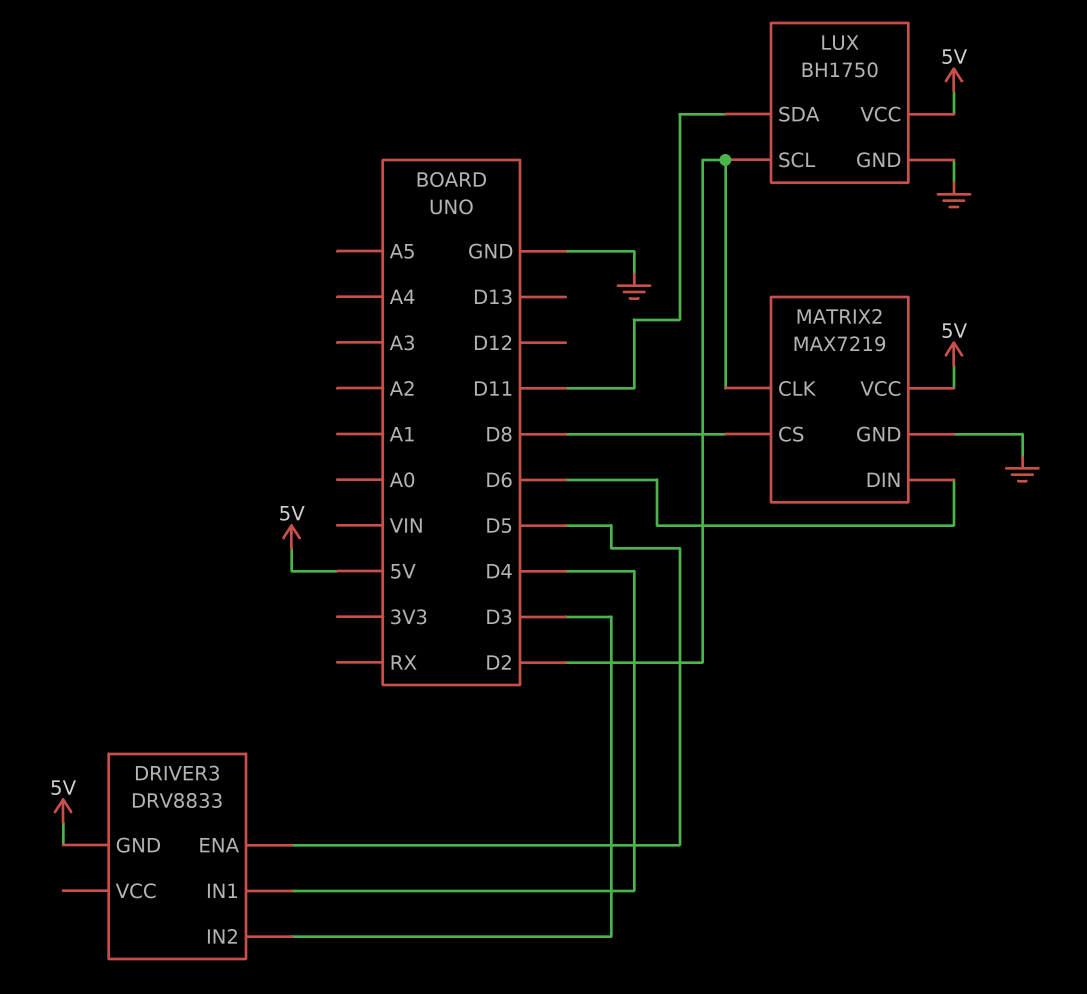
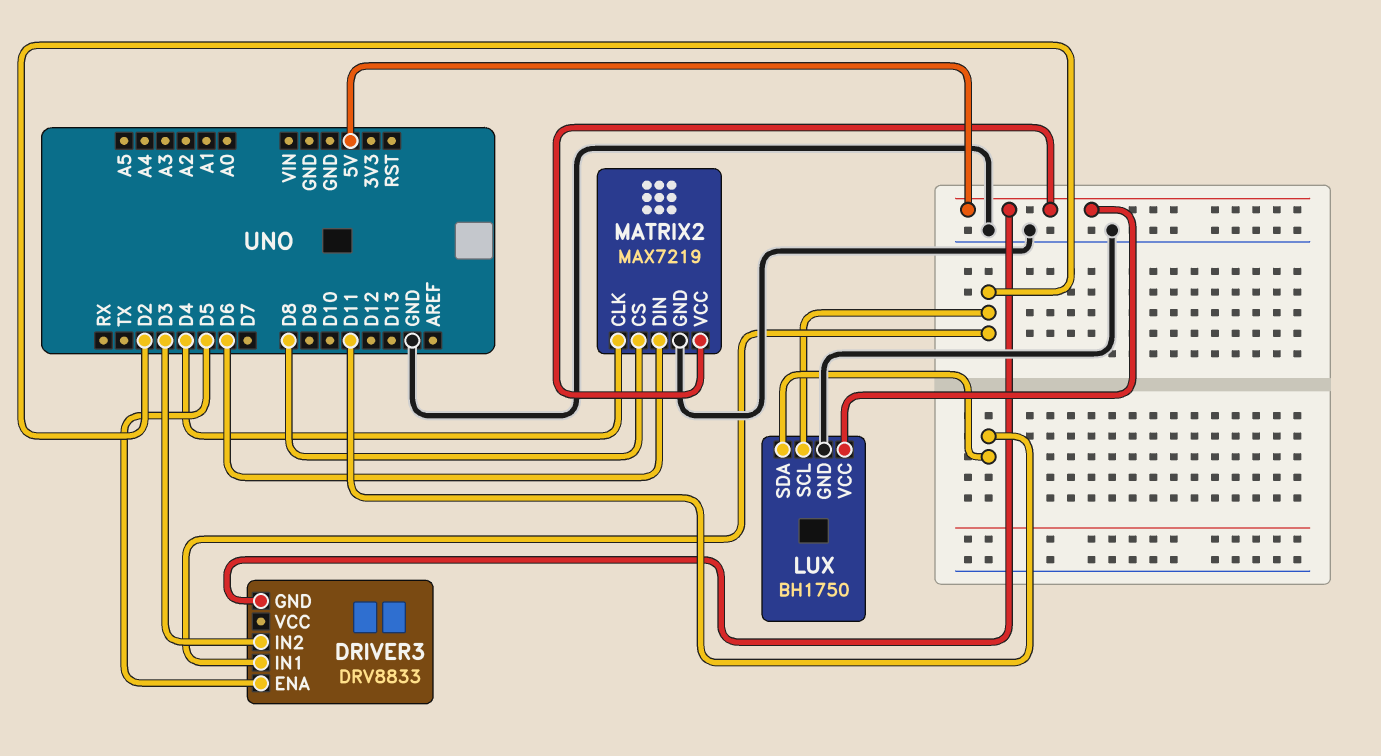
DRIVER3 pin IN1: D4 -> D2
MATRIX2 pin CLK: D2 -> D4

